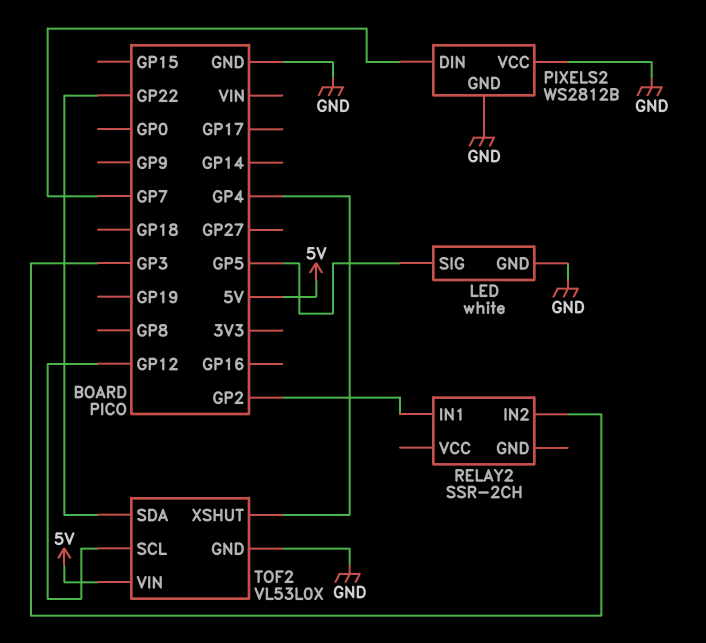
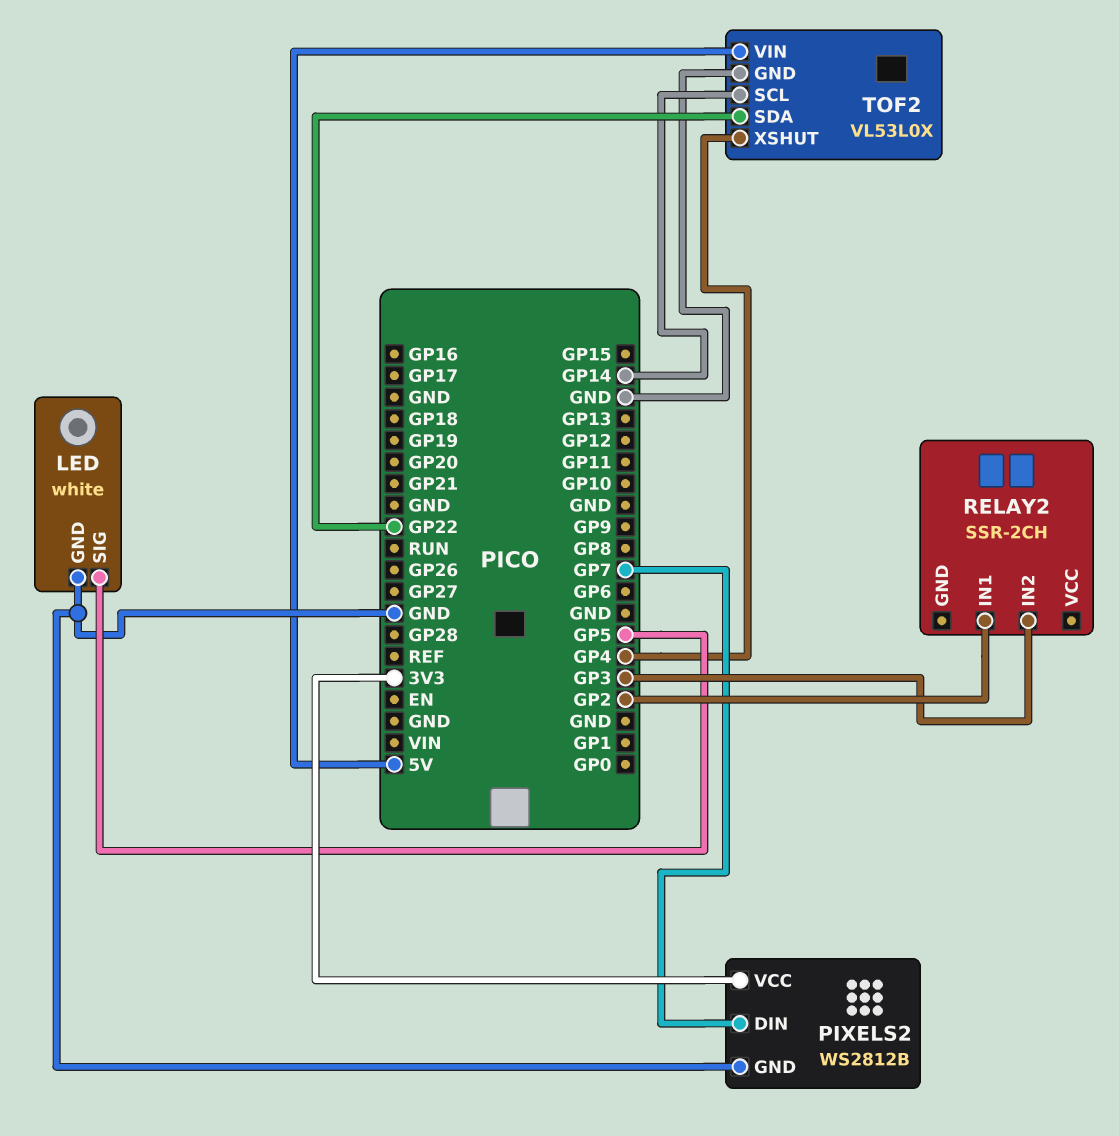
PIXELS2 pin VCC: GND -> 3V3
TOF2 pin SCL: GP12 -> GP14

